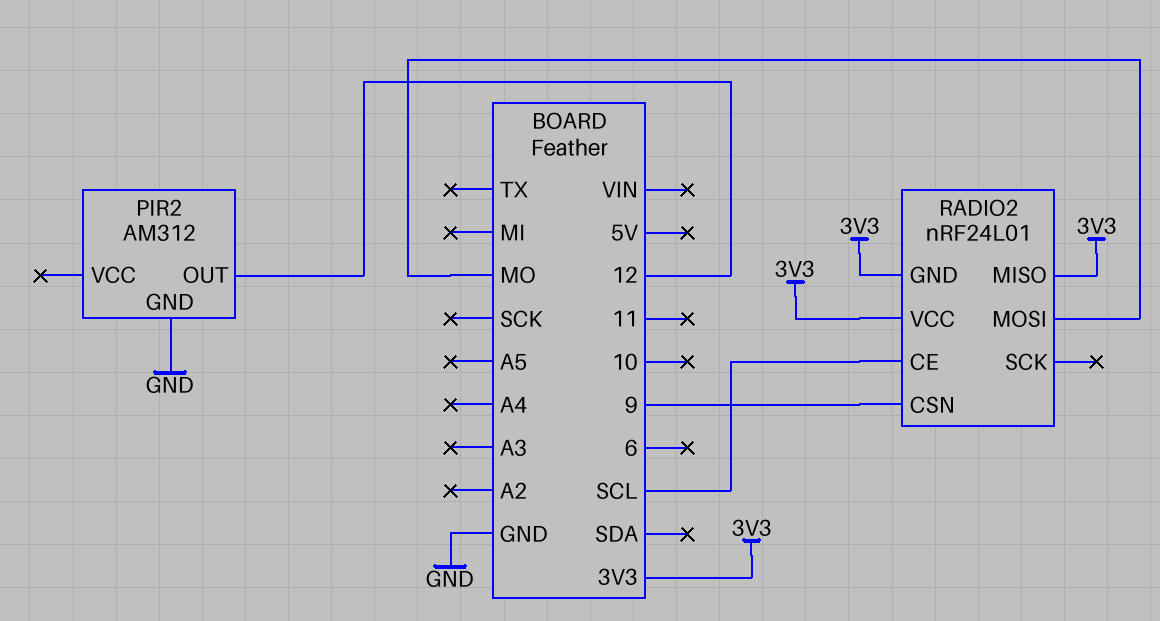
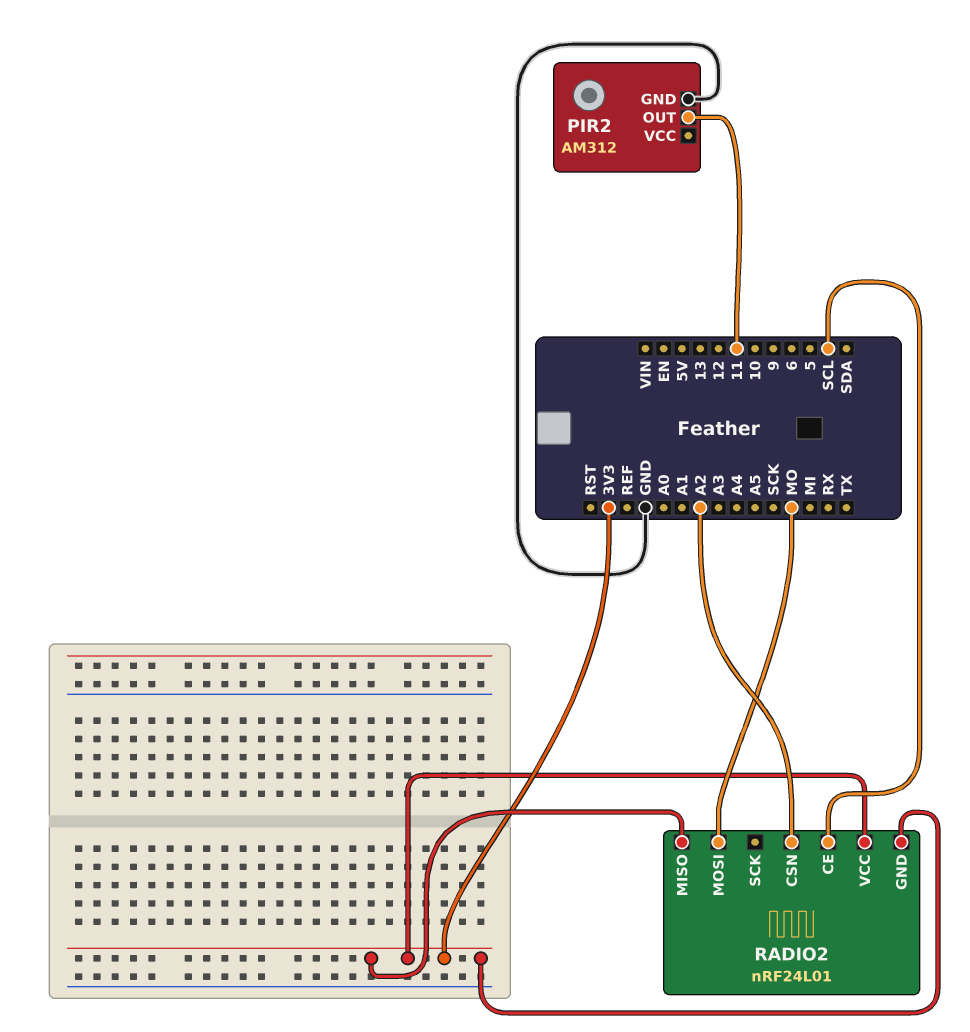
PIR2 pin OUT: 12 -> 11
RADIO2 pin CSN: 9 -> A2

